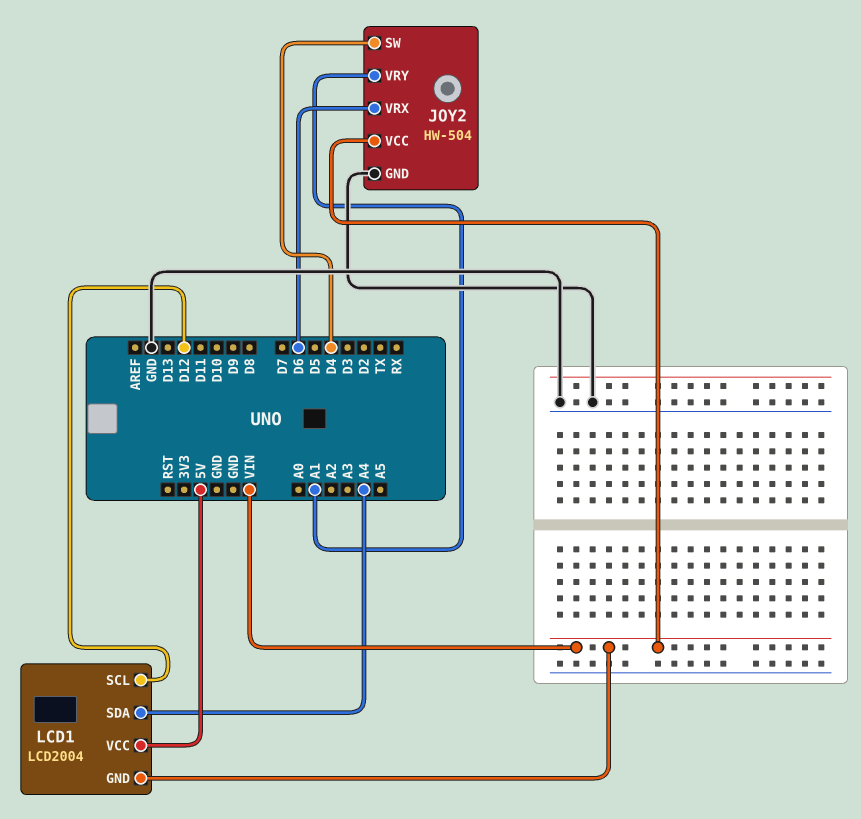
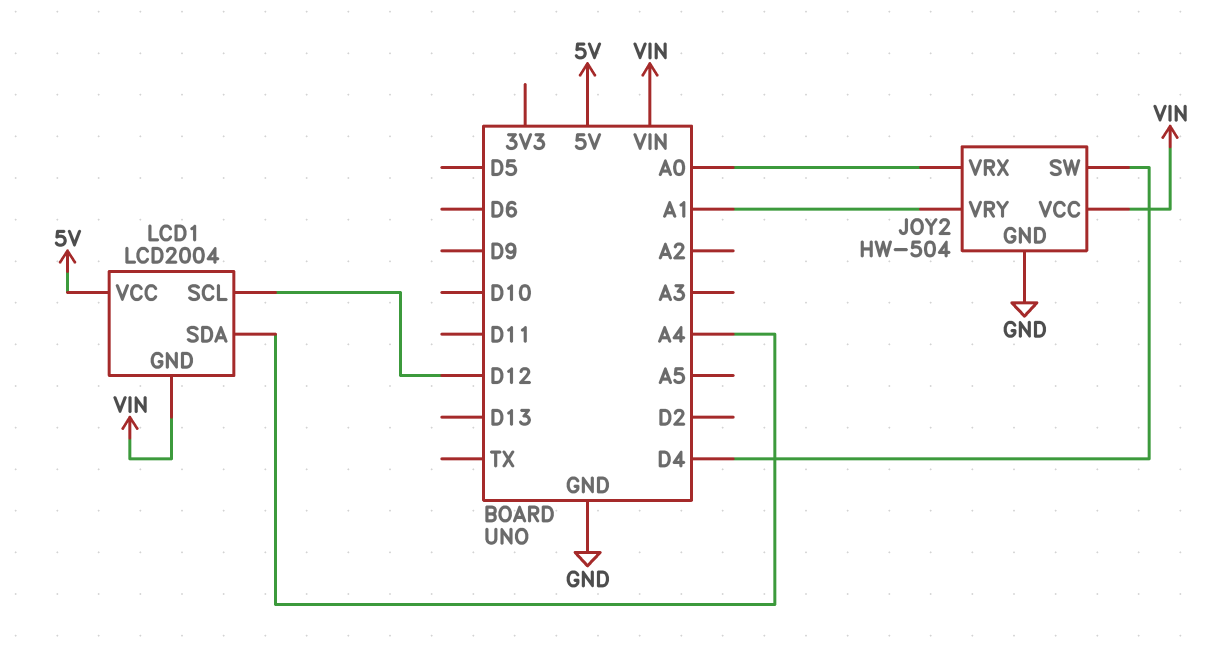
JOY2 pin VRX: D6 -> A0

